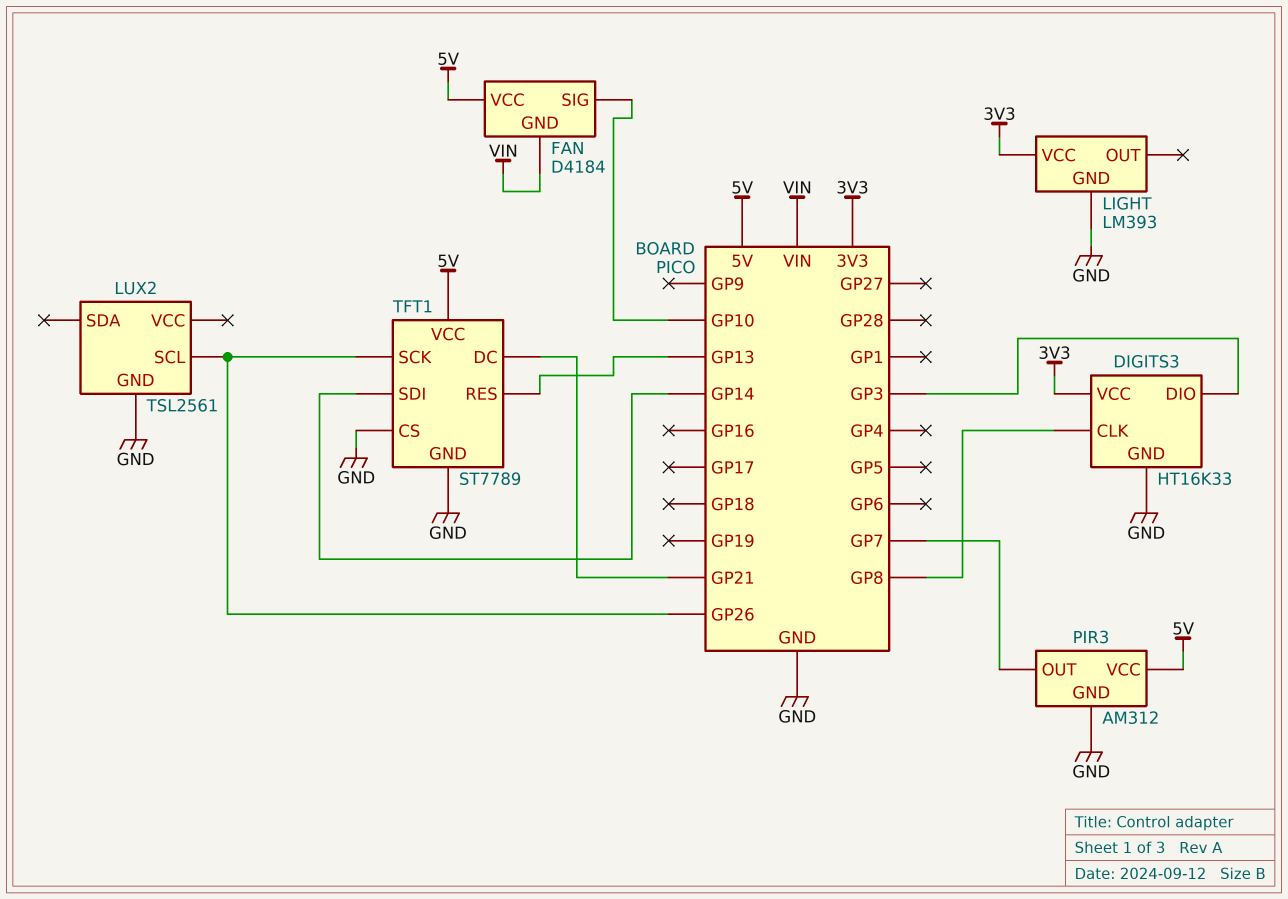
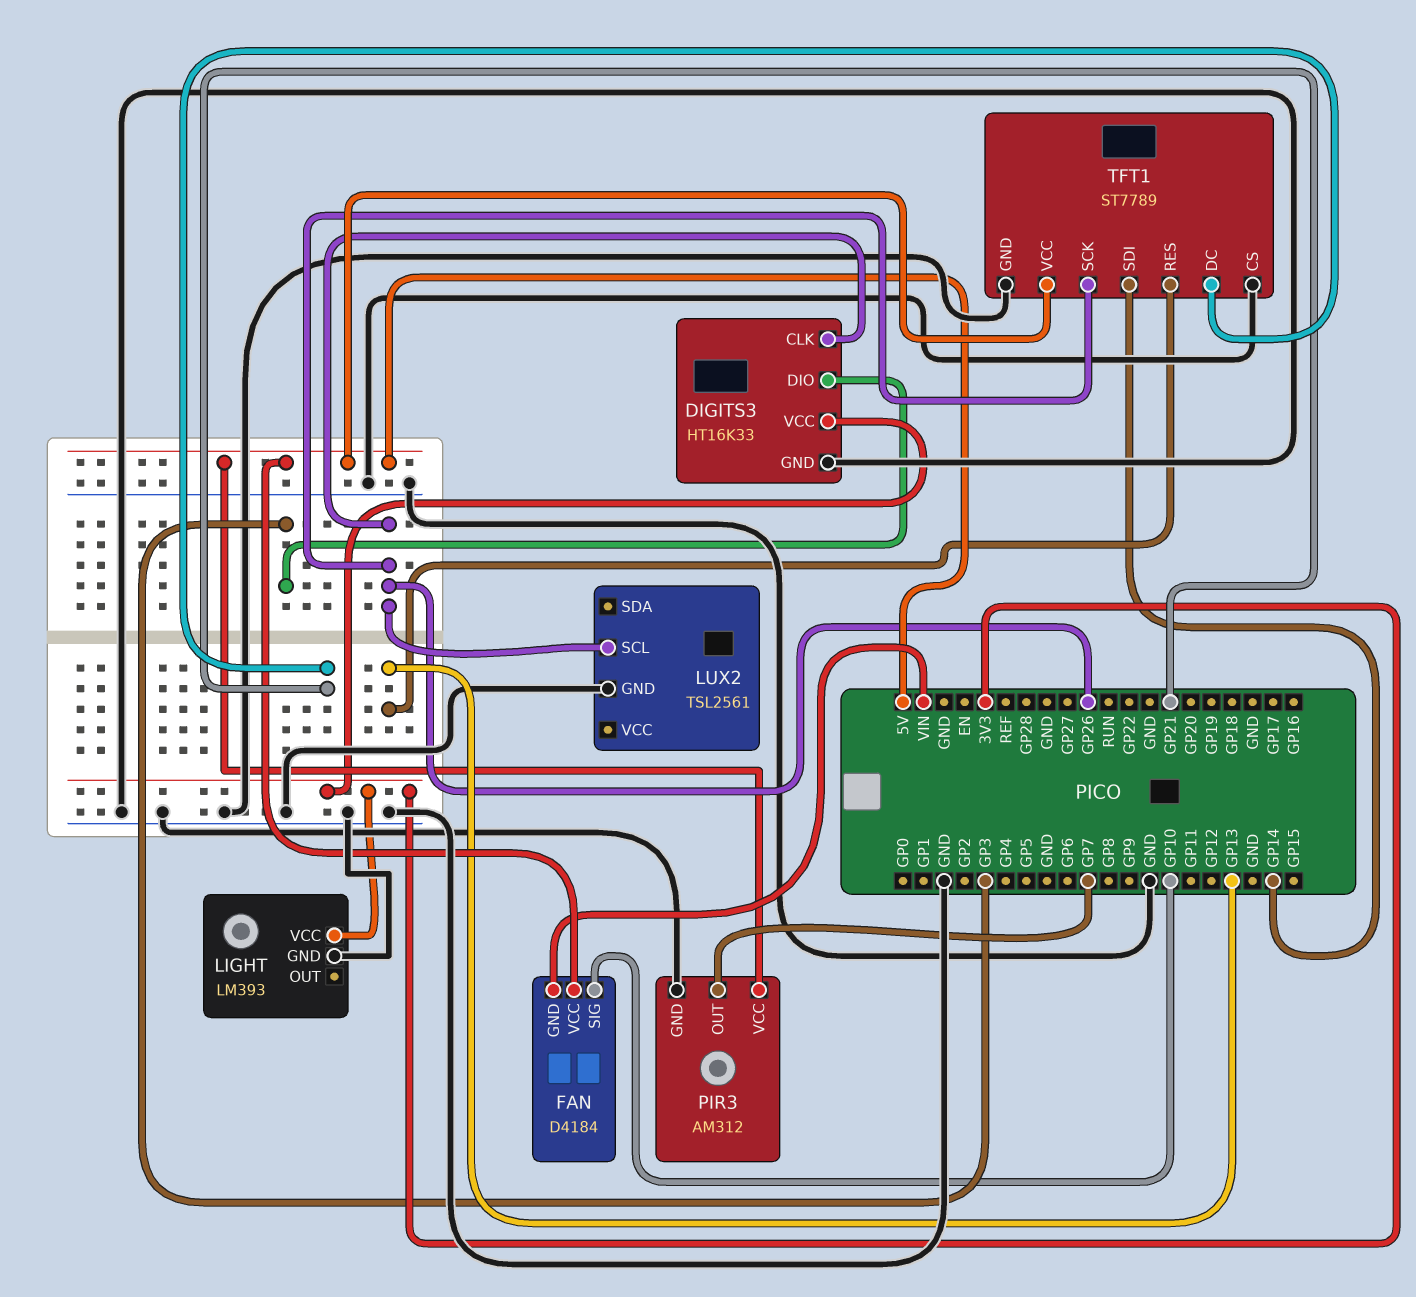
DIGITS3 pin CLK: GP8 -> GP26

